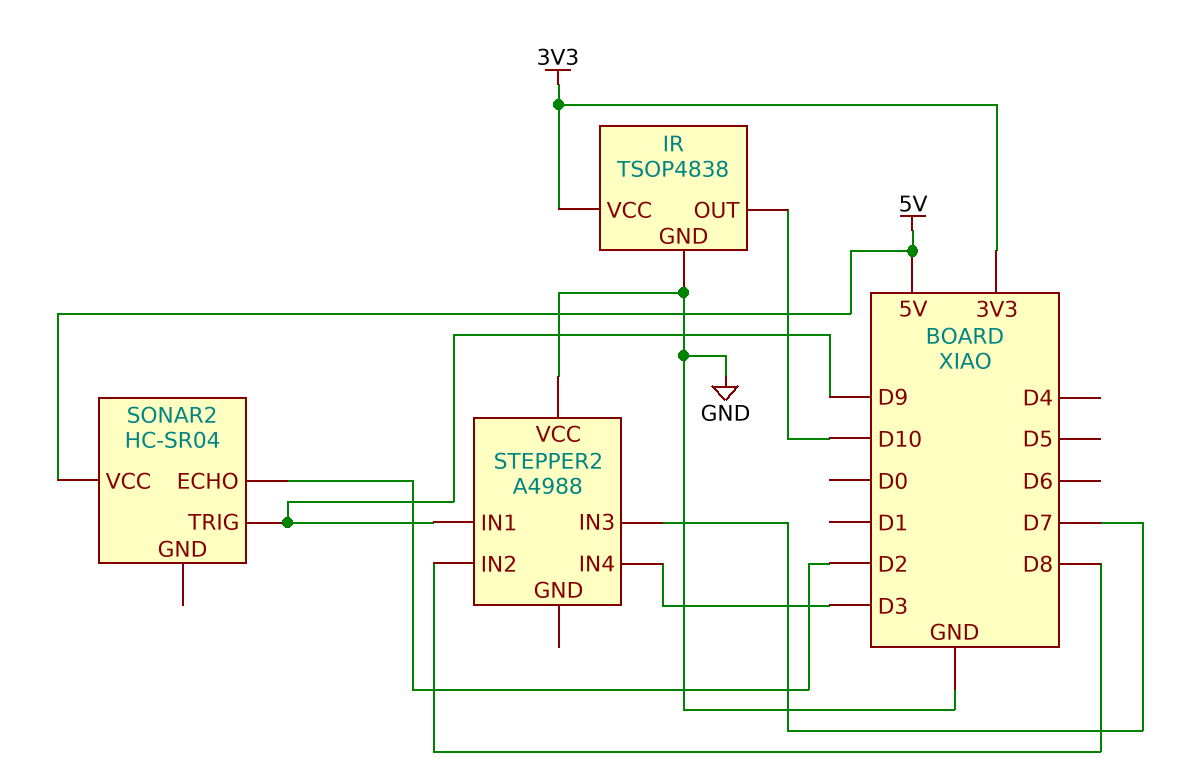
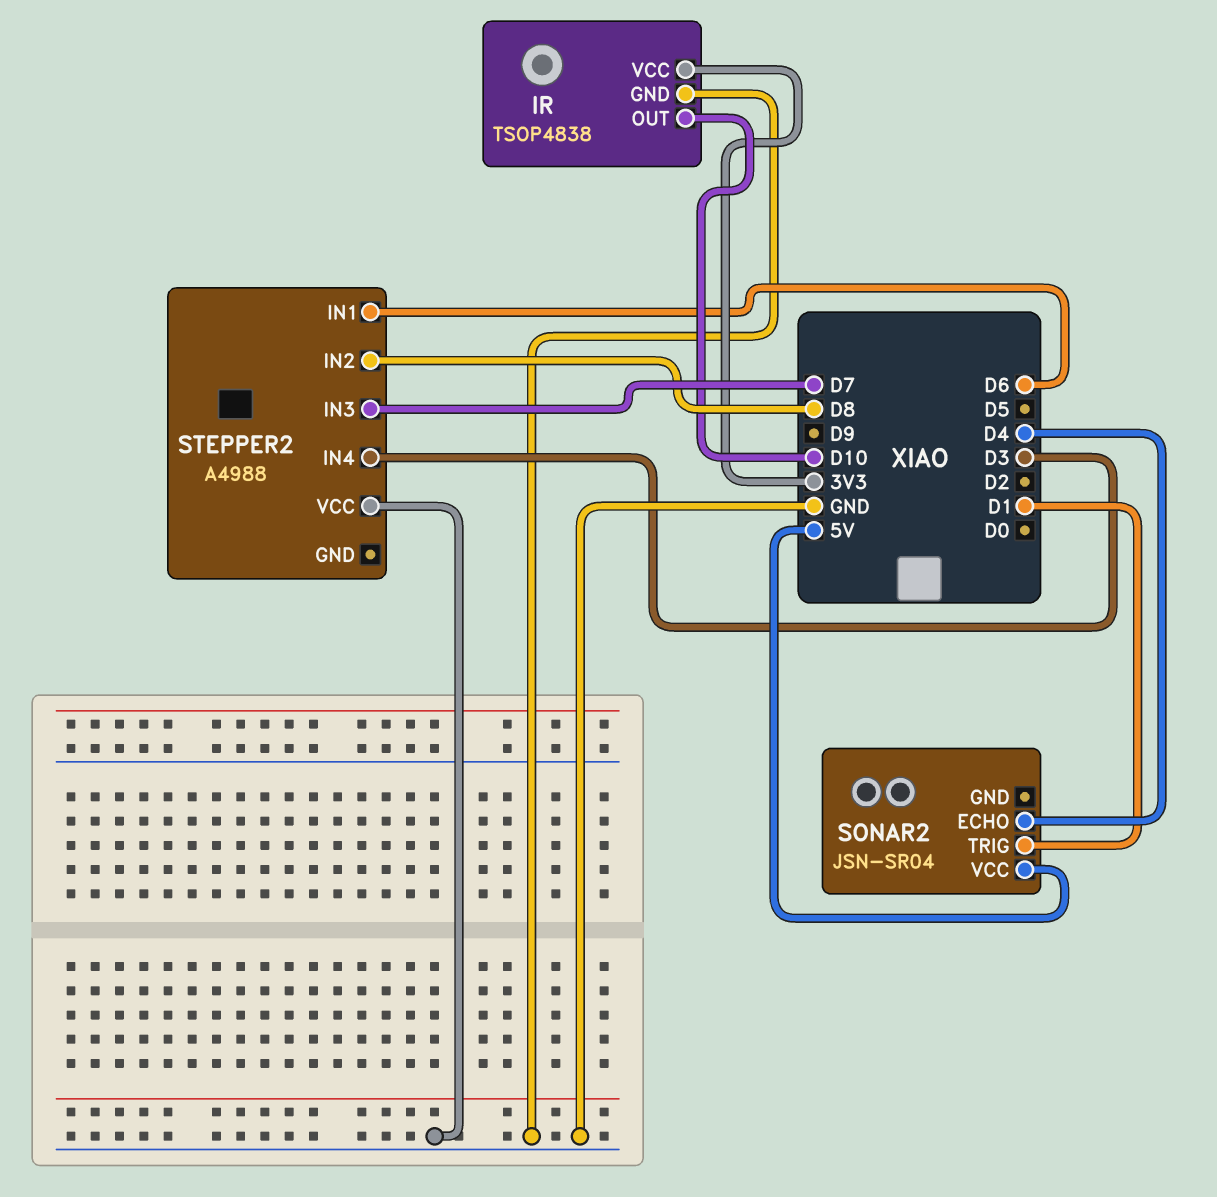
SONAR2: HC-SR04 -> JSN-SR04
SONAR2 pin ECHO: D2 -> D4
SONAR2 pin TRIG: D9 -> D1
STEPPER2 pin IN1: D9 -> D6

